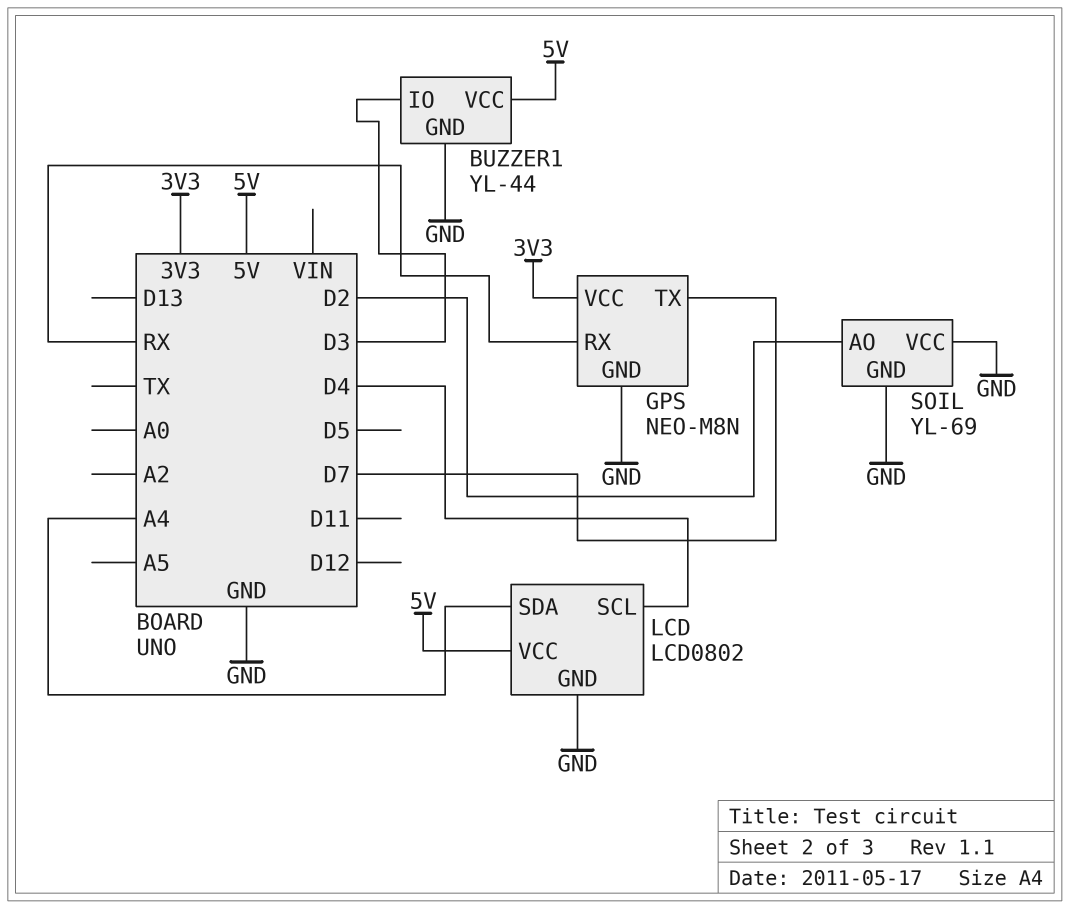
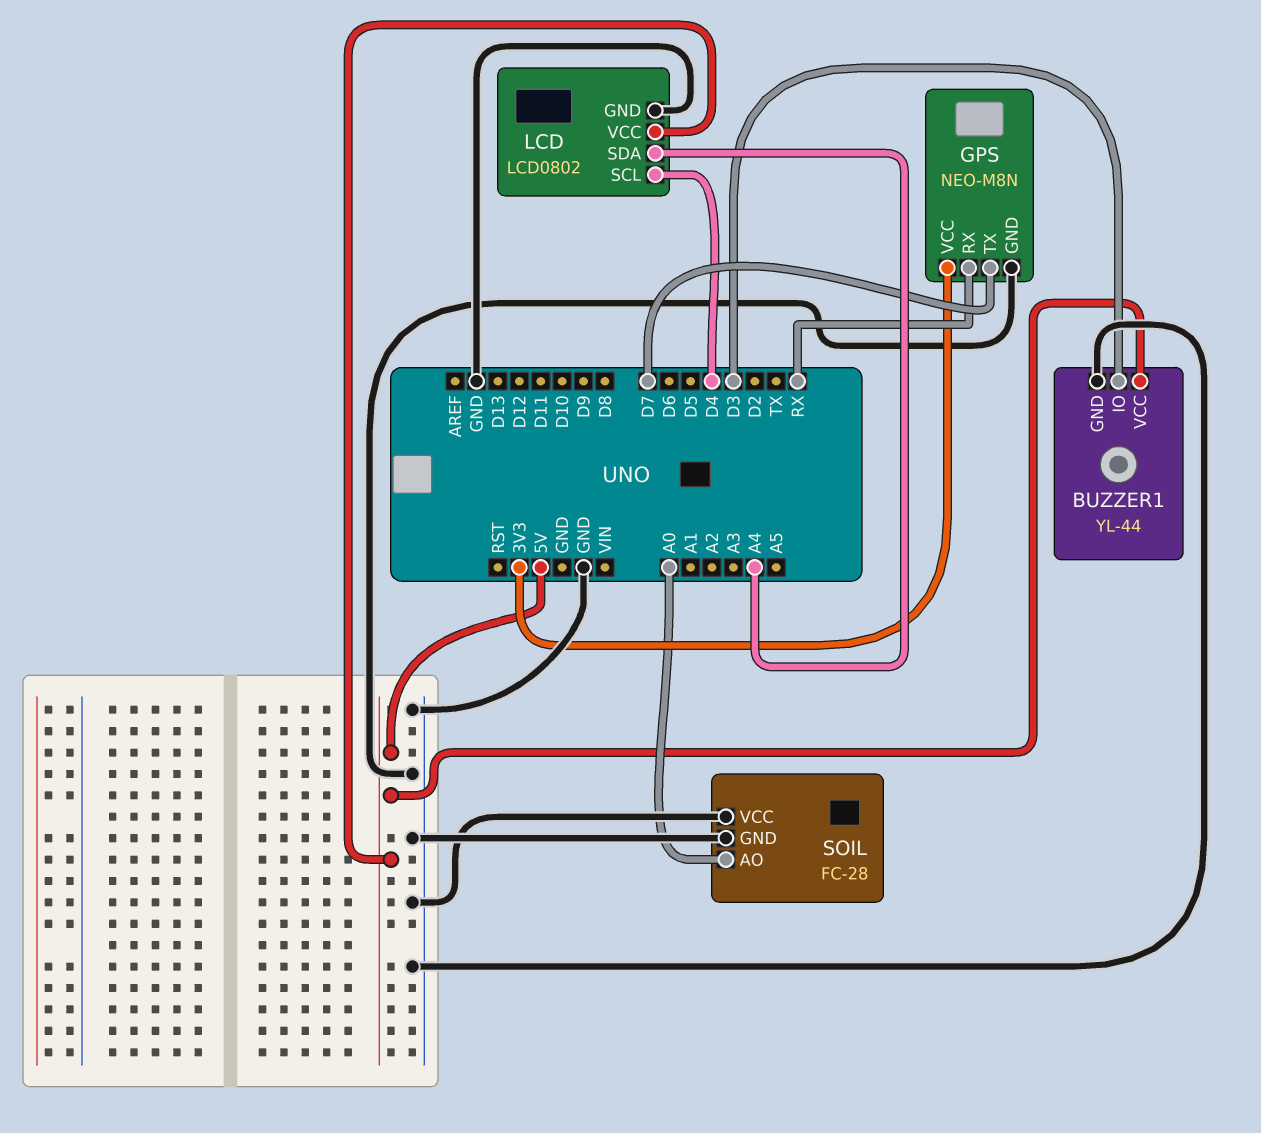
SOIL: YL-69 -> FC-28
SOIL pin AO: D2 -> A0

